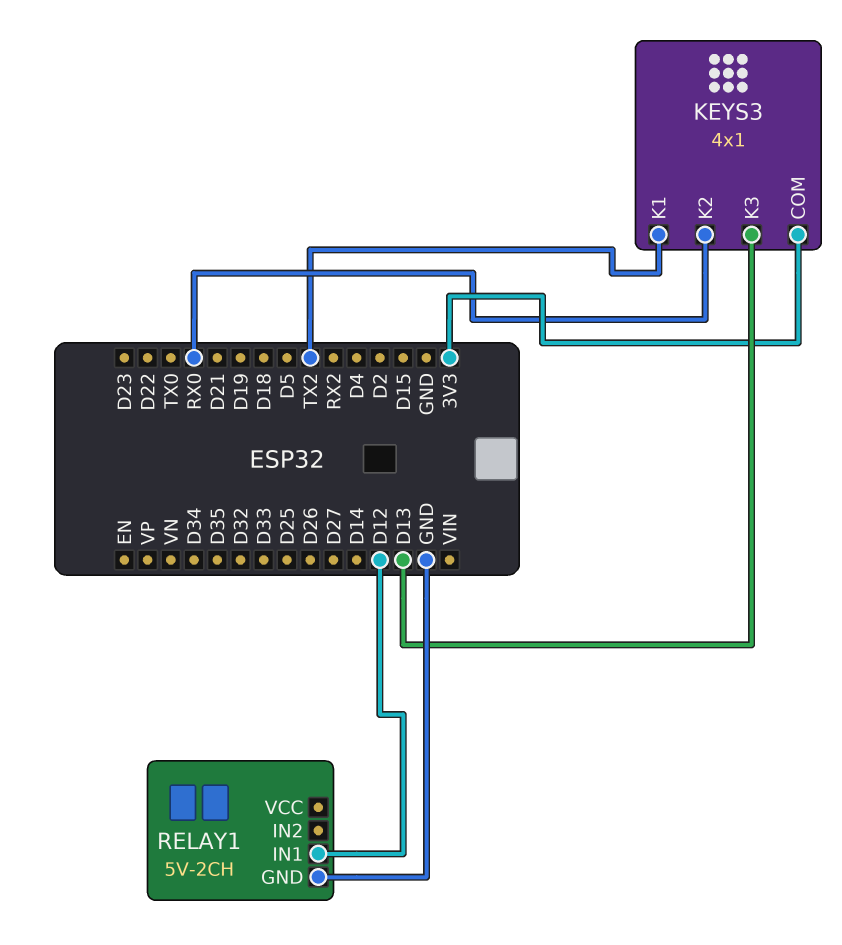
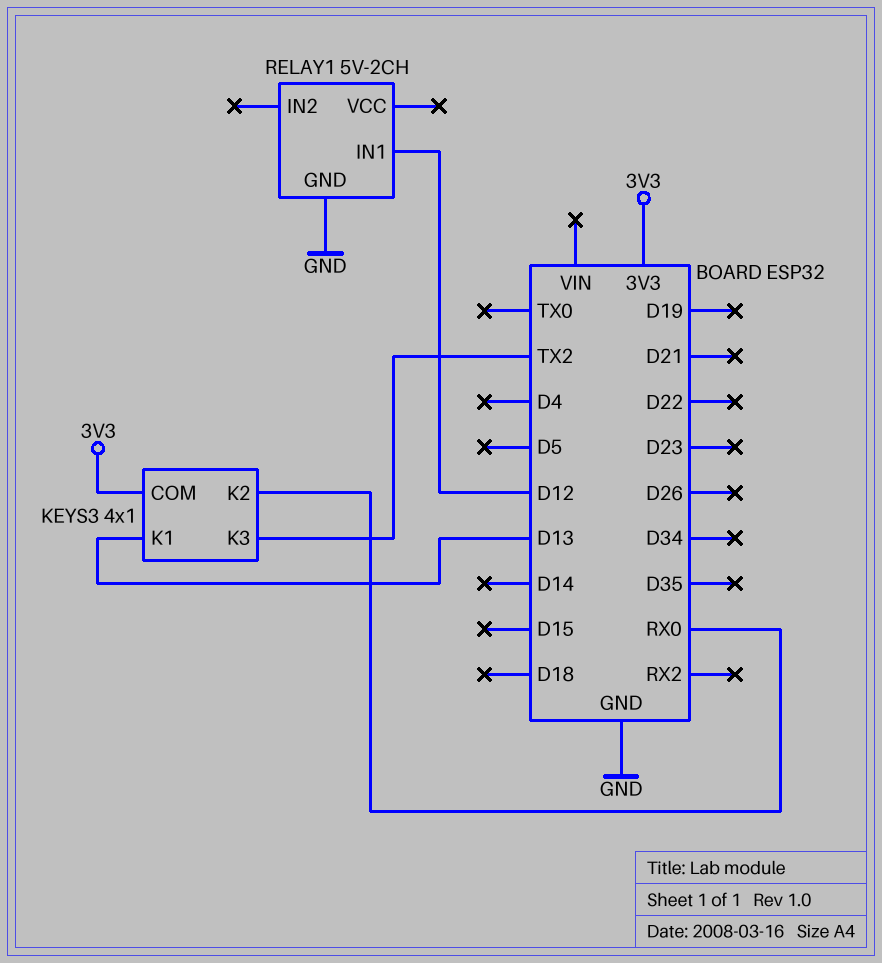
KEYS3 pin K1: TX2 -> D13
KEYS3 pin K3: D13 -> TX2

